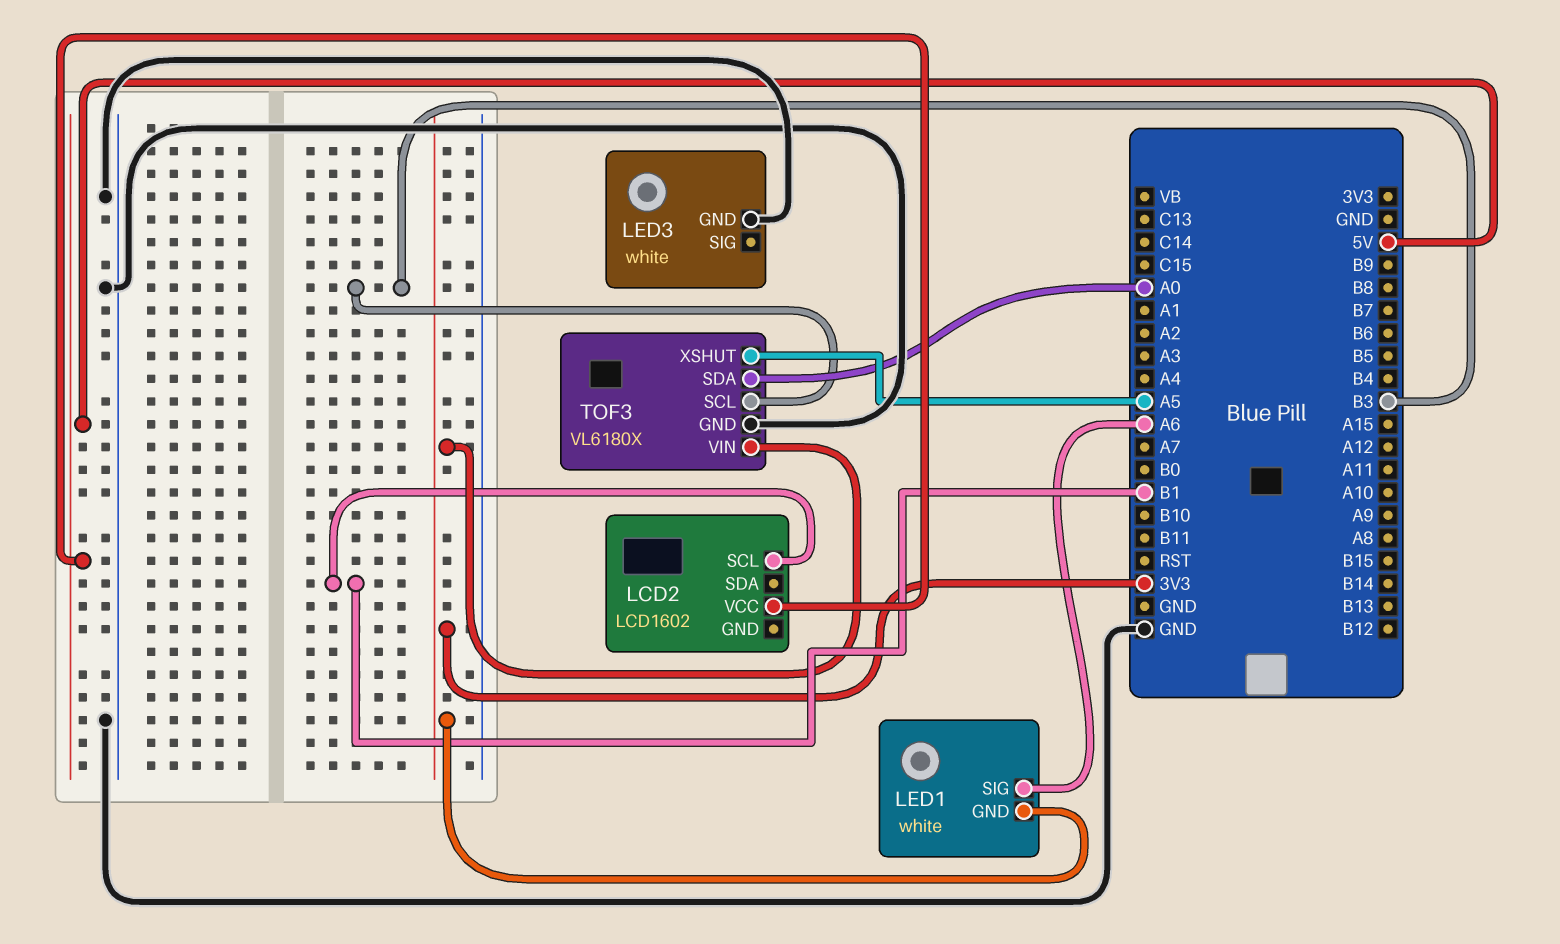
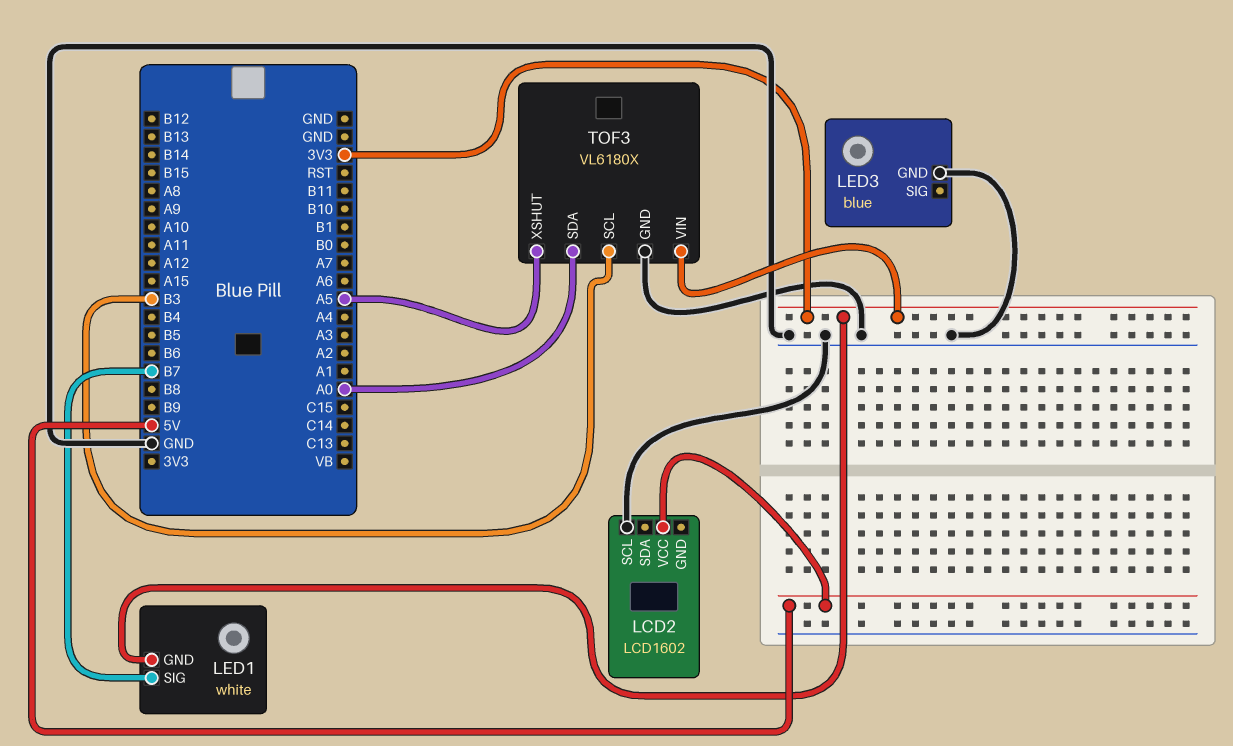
LCD2 pin SCL: B1 -> GND
LED1 pin SIG: A6 -> B7
LED3: white -> blue

